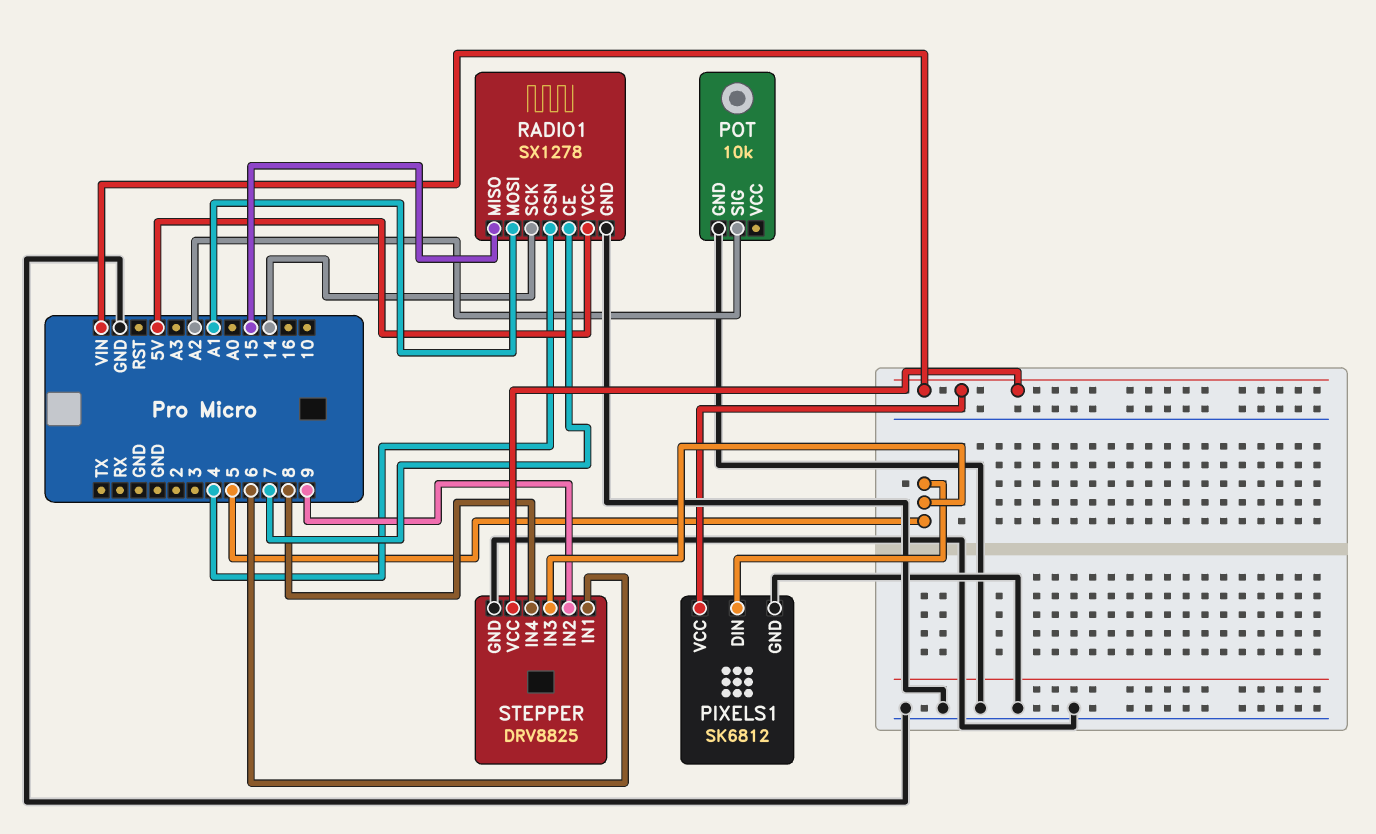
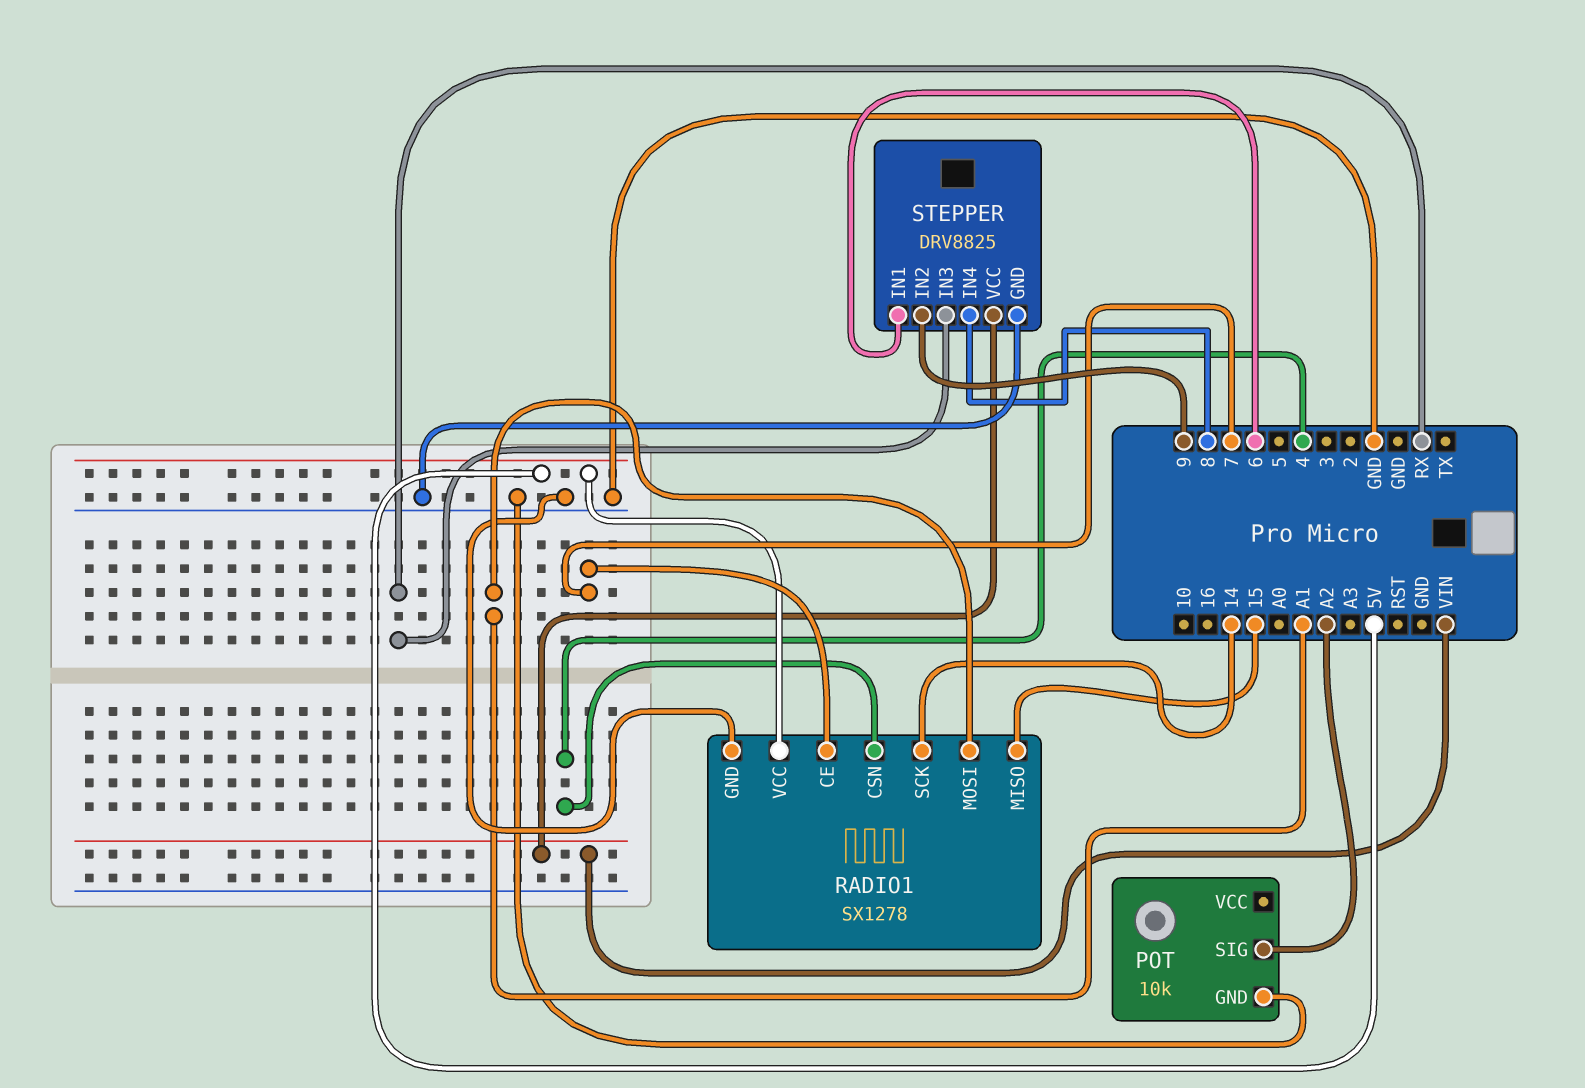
PIXELS1: SK6812 -> none
PIXELS1 pin DIN: 5 -> none
PIXELS1 pin GND: GND -> none
PIXELS1 pin VCC: VIN -> none
STEPPER pin IN3: 5 -> RX

